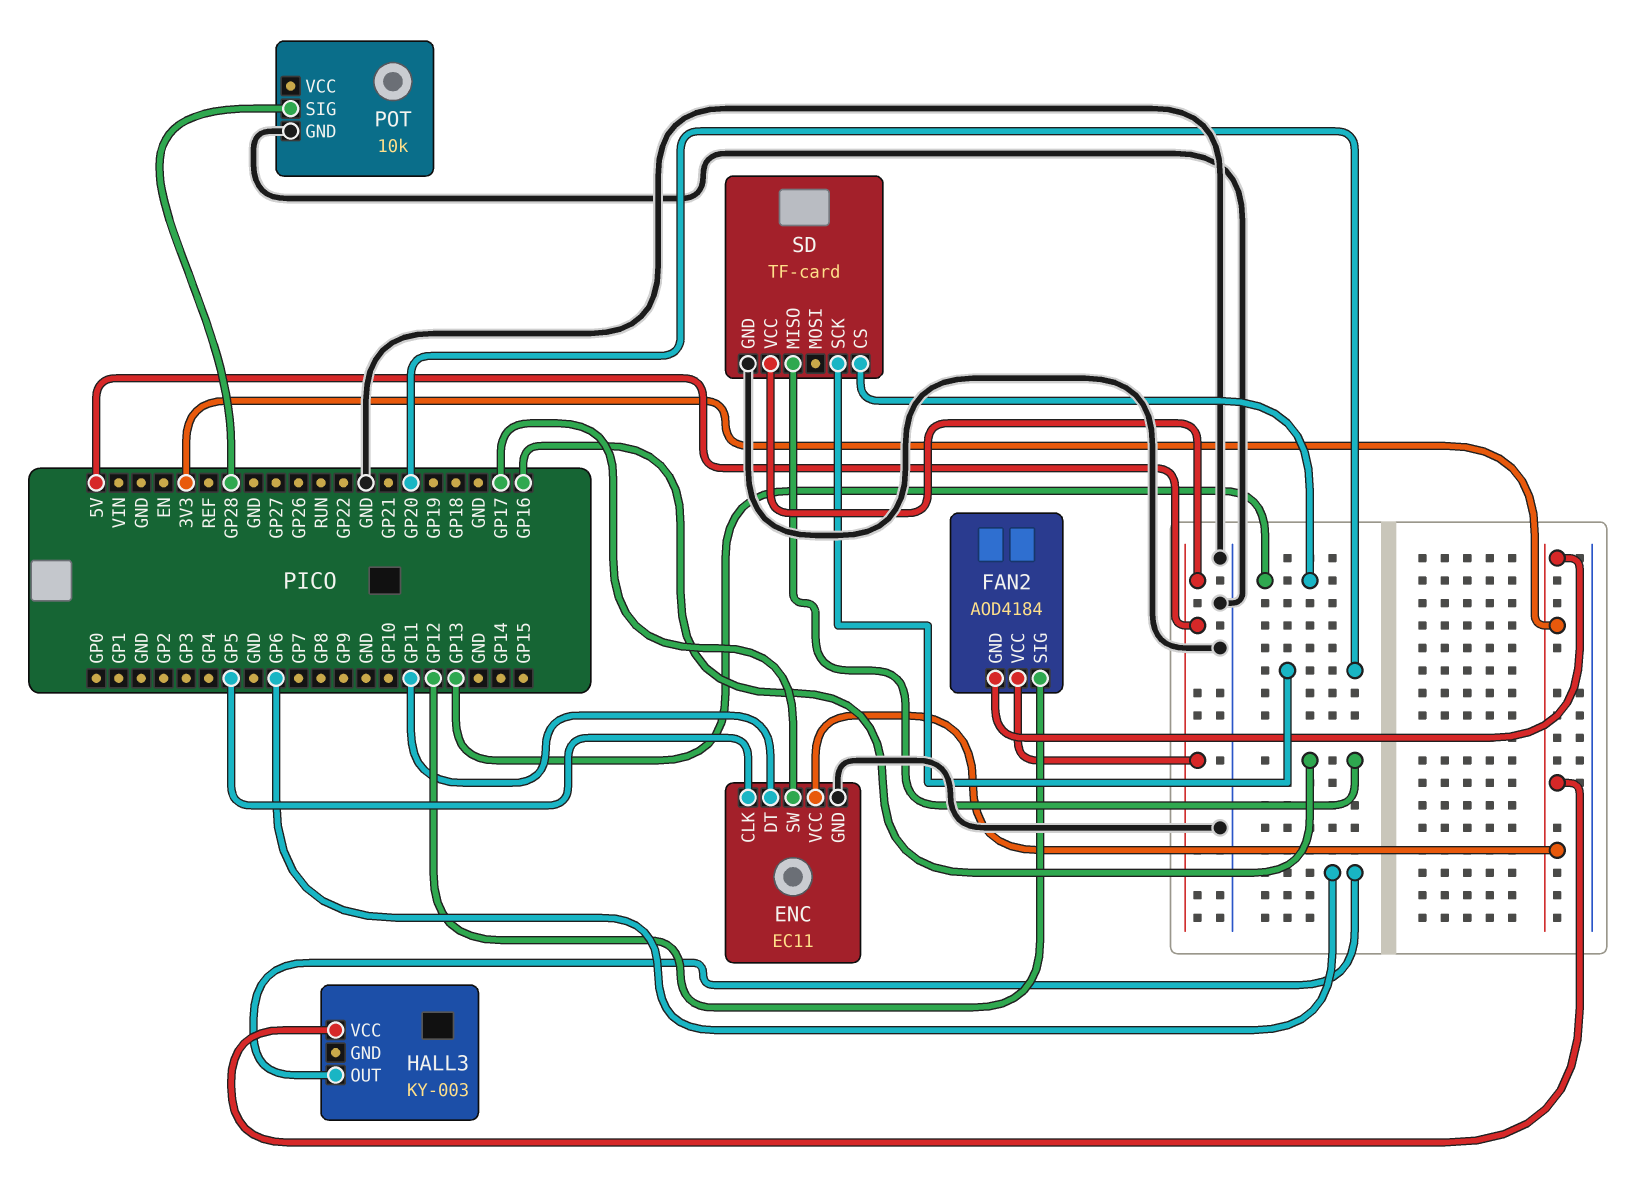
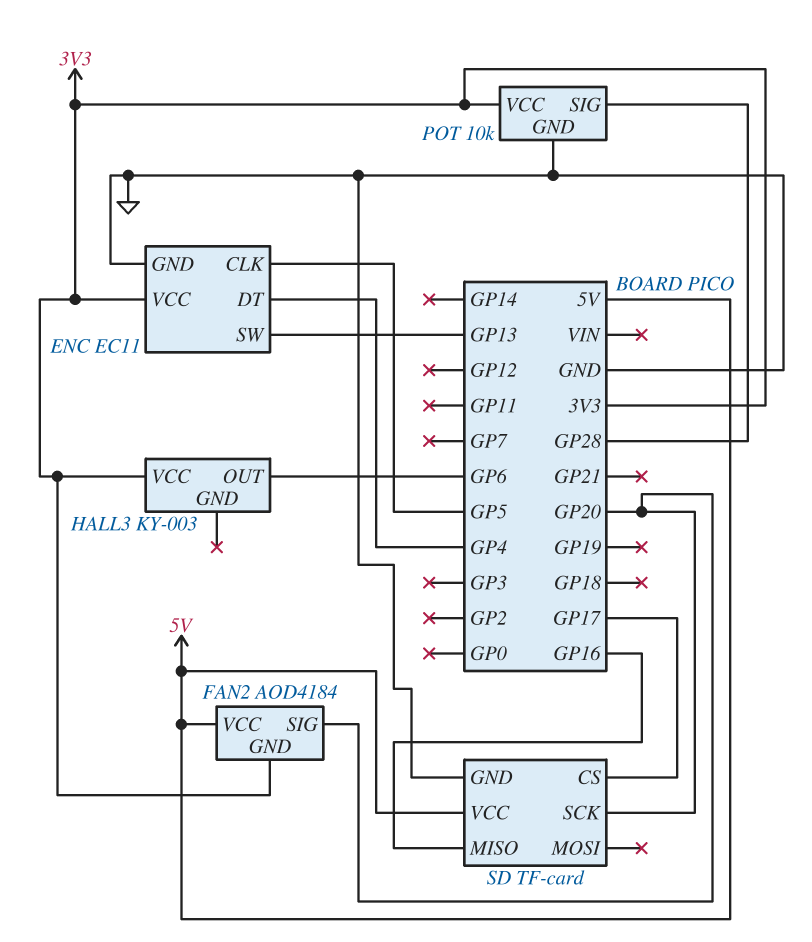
ENC pin DT: GP11 -> GP4
ENC pin SW: GP17 -> GP13
FAN2 pin SIG: GP12 -> GP20
POT pin VCC: none -> 3V3
SD pin CS: GP13 -> GP17

